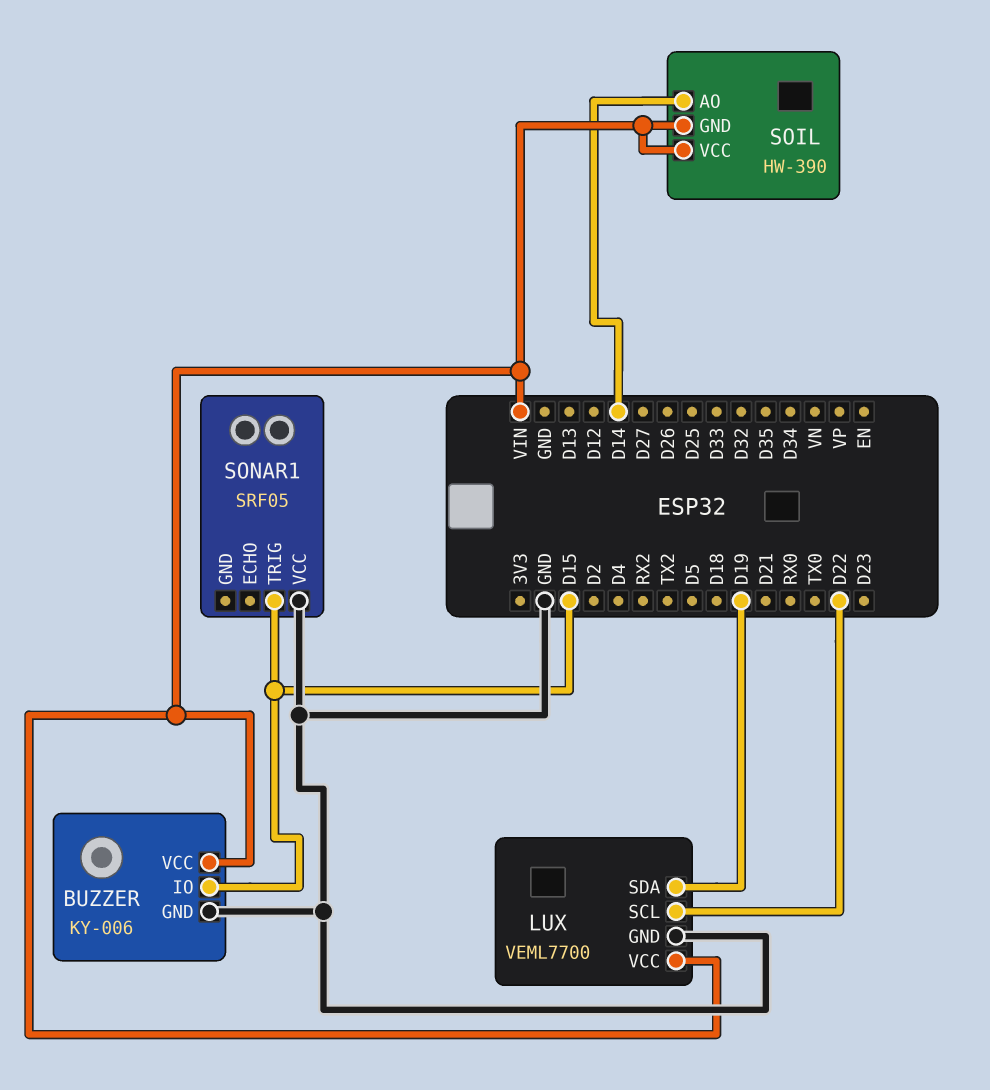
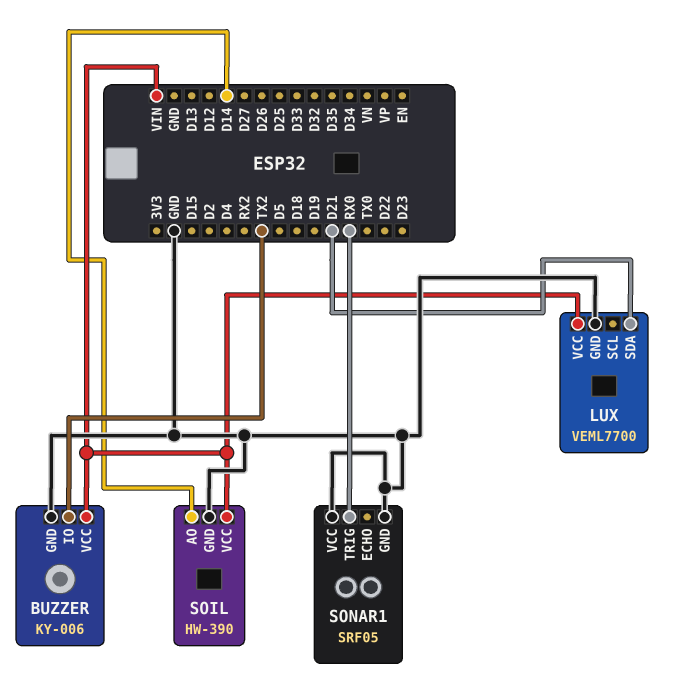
BUZZER pin IO: D15 -> TX2
LUX pin SCL: D22 -> none
LUX pin SDA: D19 -> D21
SOIL pin GND: VIN -> GND
SONAR1 pin GND: none -> GND
SONAR1 pin TRIG: D15 -> RX0

